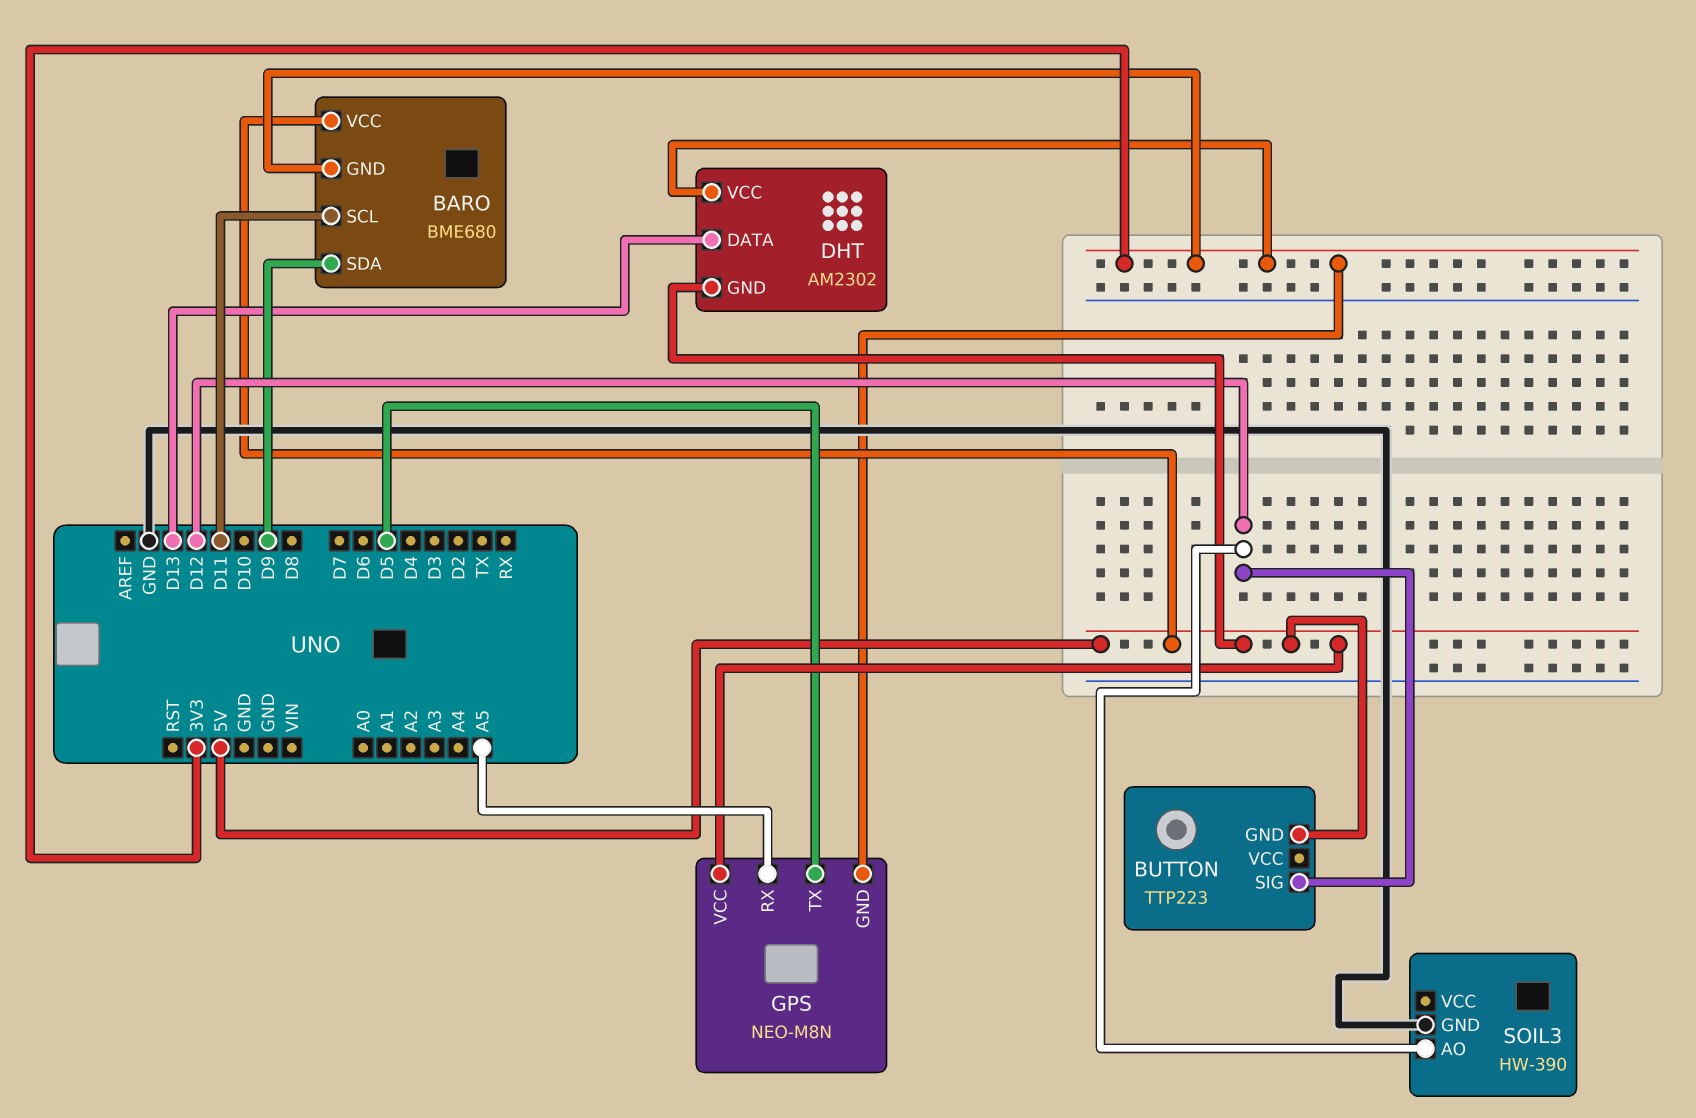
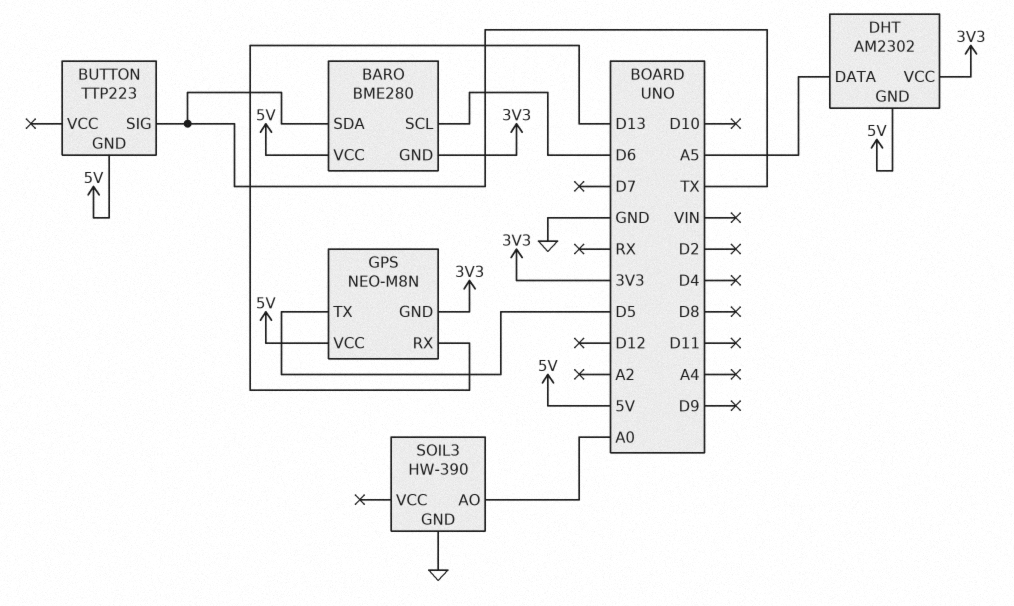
BARO: BME680 -> BME280
BARO pin SCL: D11 -> D6
BARO pin SDA: D9 -> TX
BUTTON pin SIG: D12 -> TX
DHT pin DATA: D13 -> A5
GPS pin RX: A5 -> D13
SOIL3 pin AO: D12 -> A0

